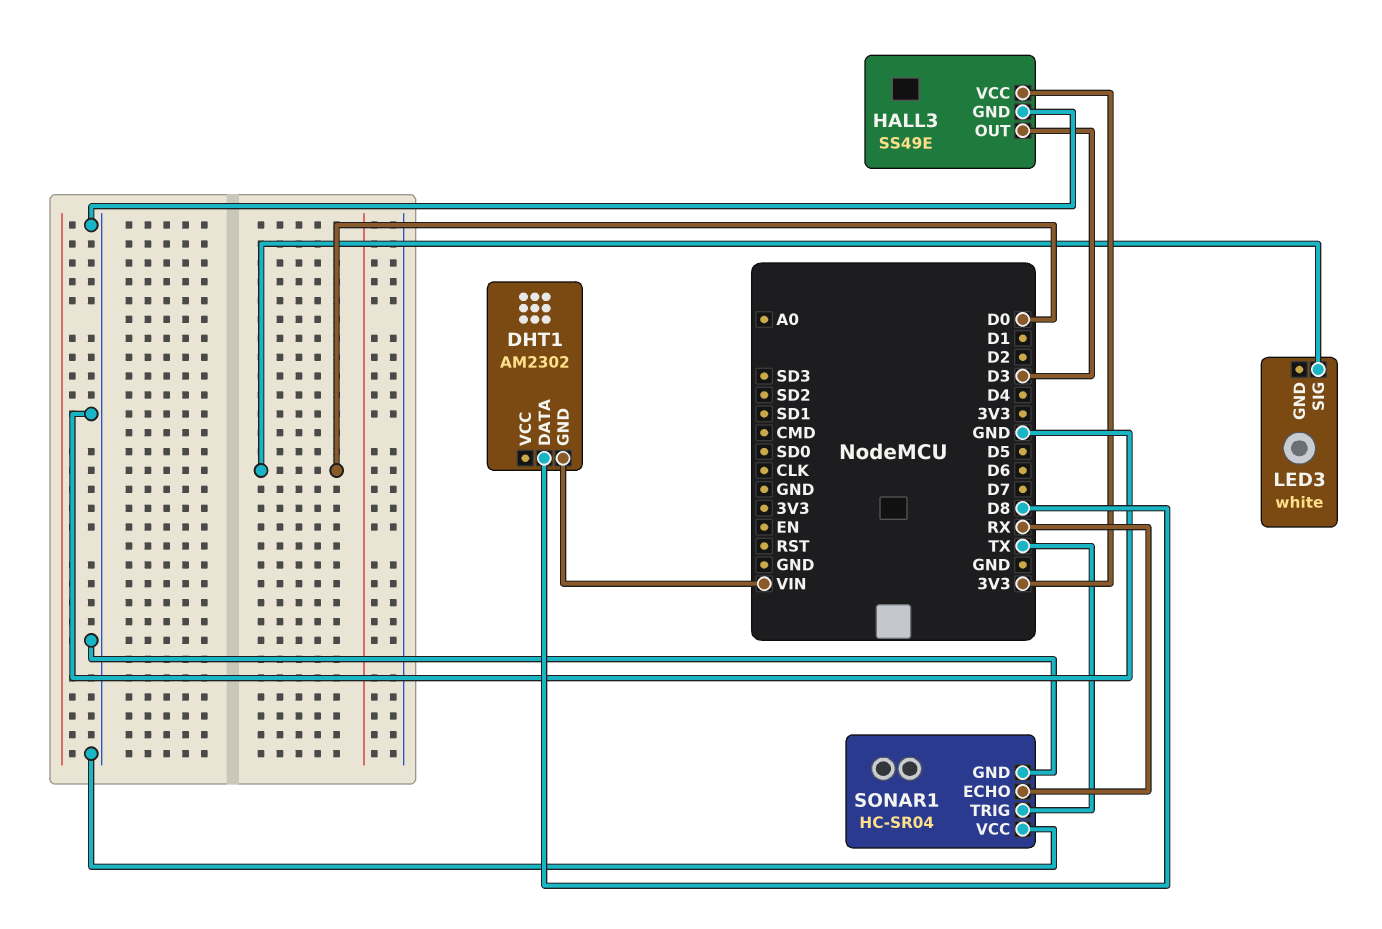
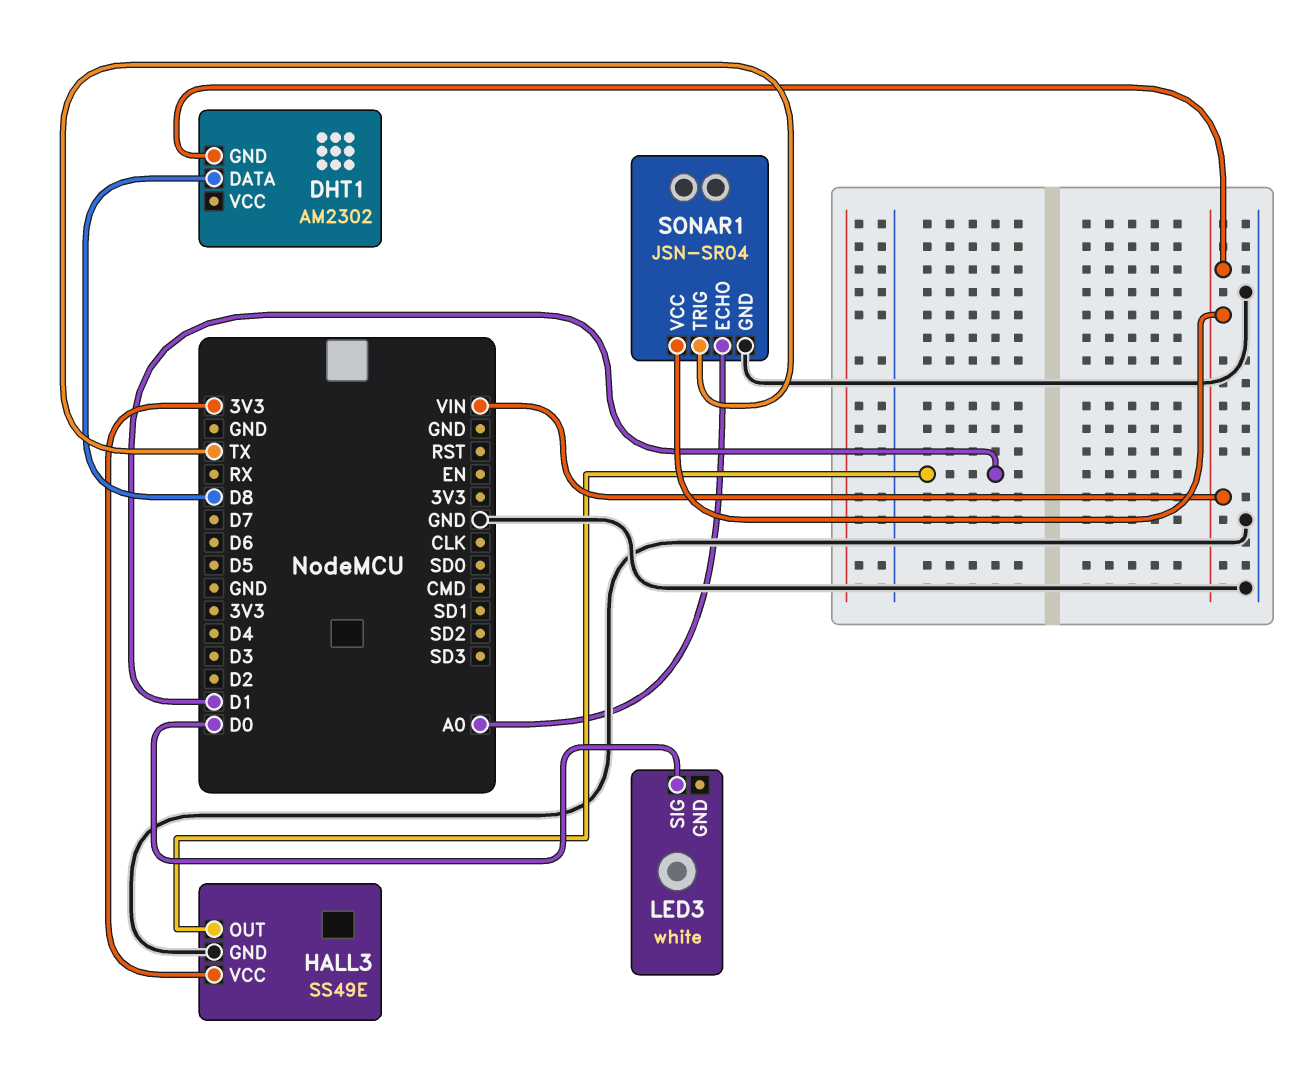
HALL3 pin OUT: D3 -> D1
SONAR1: HC-SR04 -> JSN-SR04
SONAR1 pin ECHO: RX -> A0
SONAR1 pin VCC: GND -> VIN

